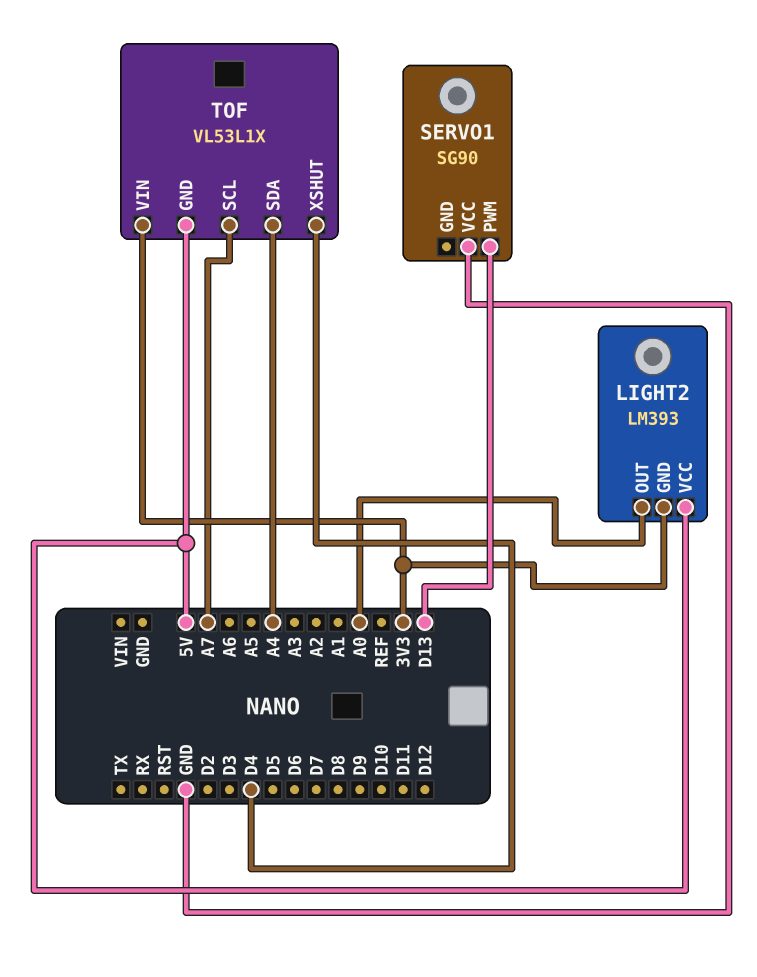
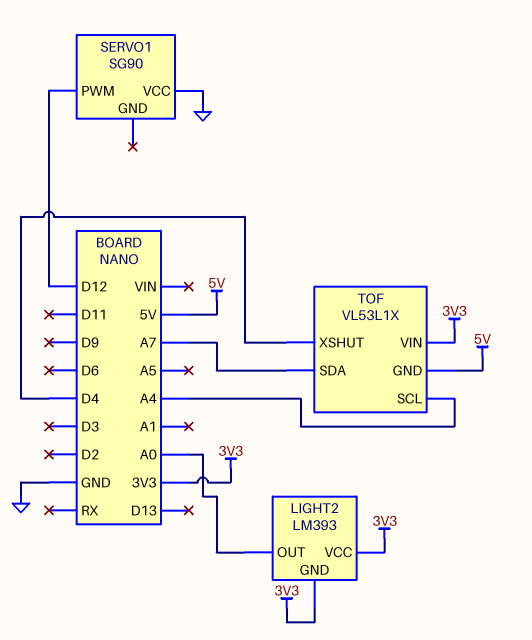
LIGHT2 pin VCC: 5V -> 3V3
SERVO1 pin PWM: D13 -> D12
TOF pin SCL: A7 -> A4
TOF pin SDA: A4 -> A7

